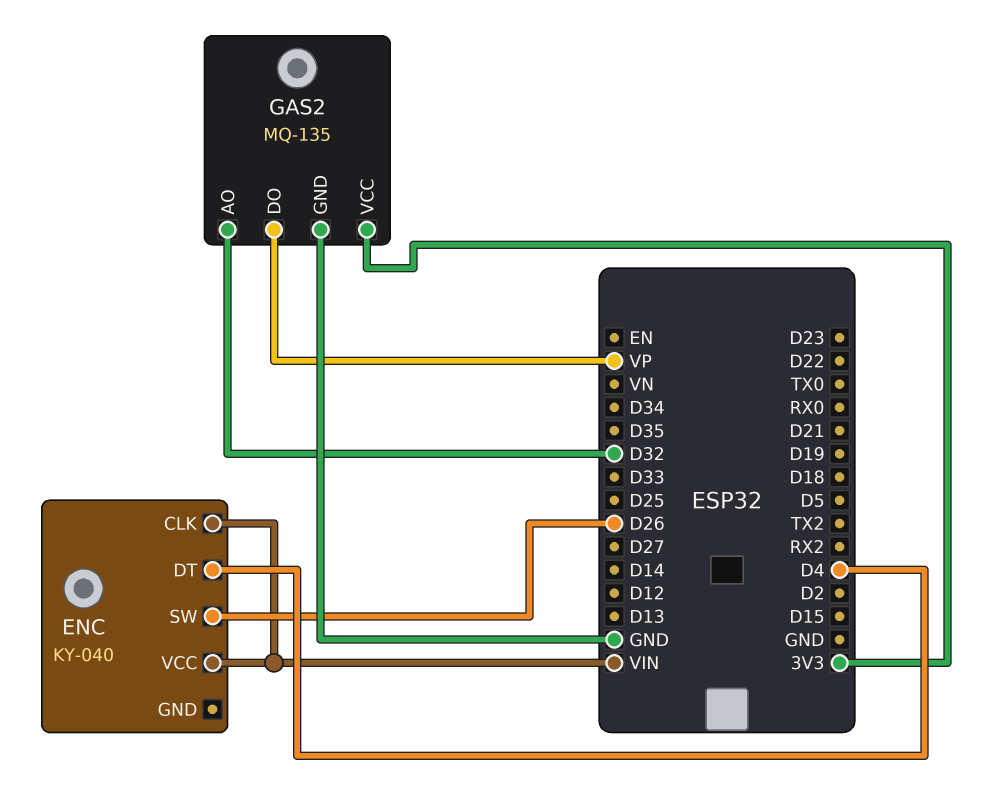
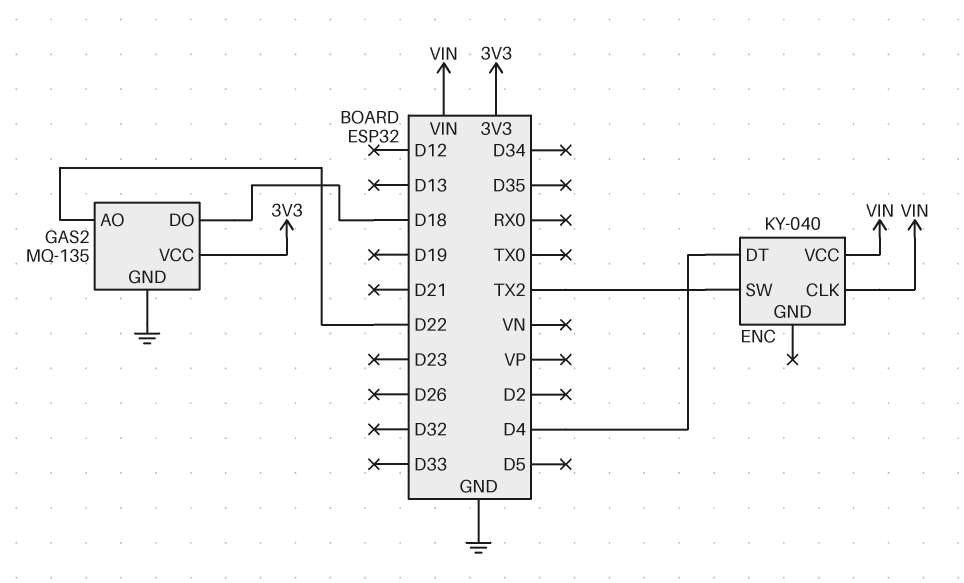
ENC pin SW: D26 -> TX2
GAS2 pin AO: D32 -> D22
GAS2 pin DO: VP -> D18

